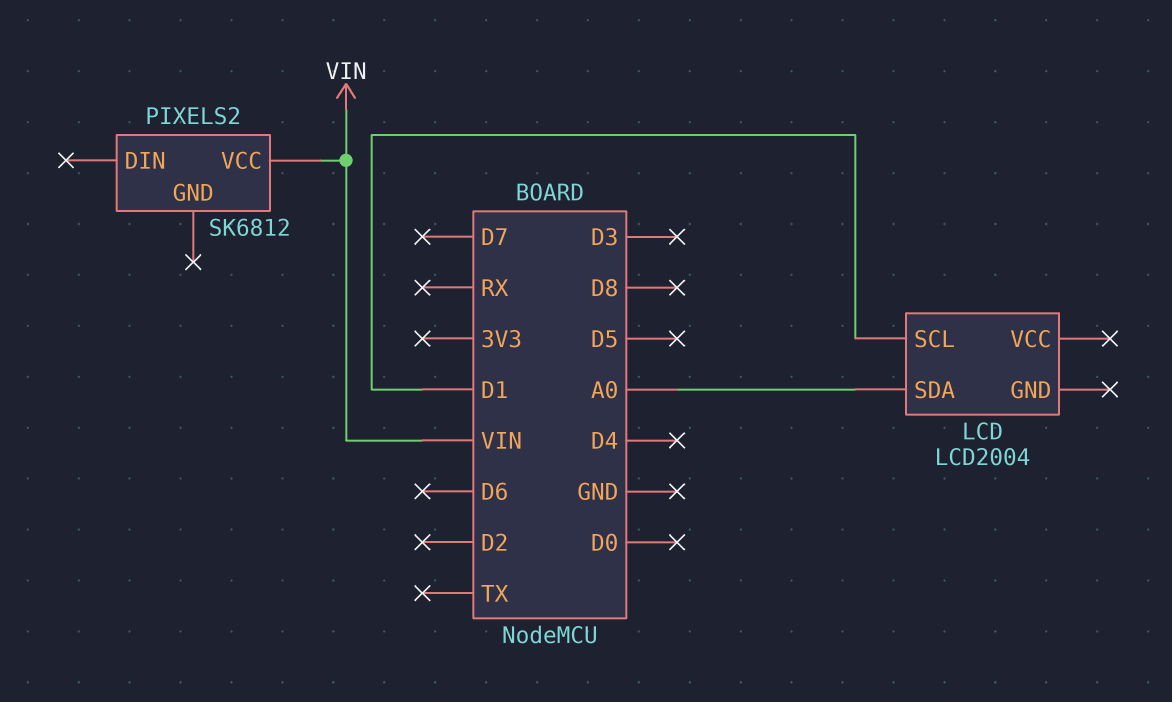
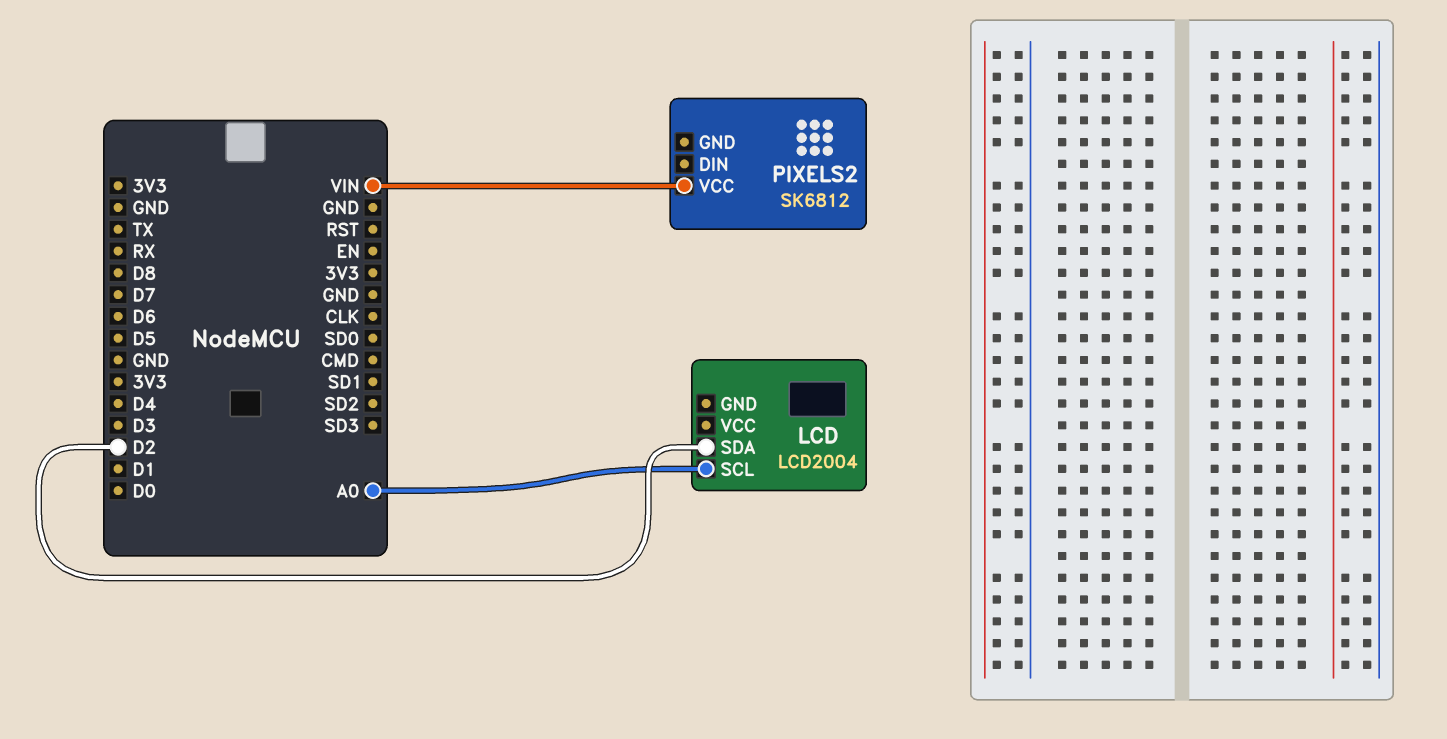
LCD pin SCL: D1 -> A0
LCD pin SDA: A0 -> D2

